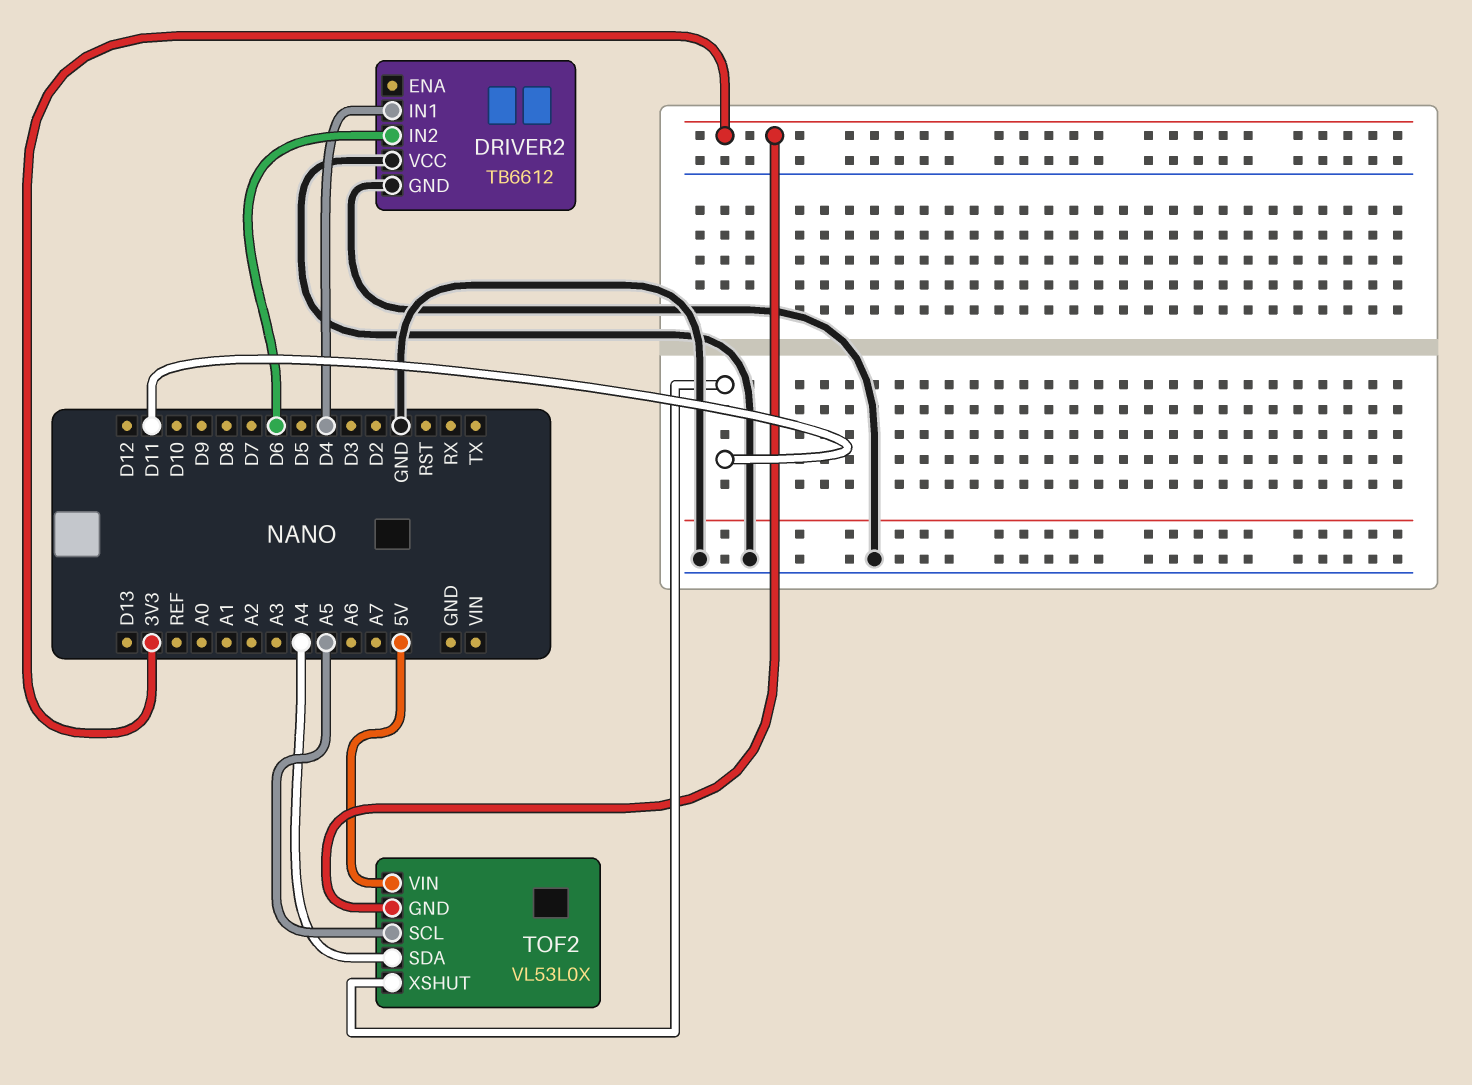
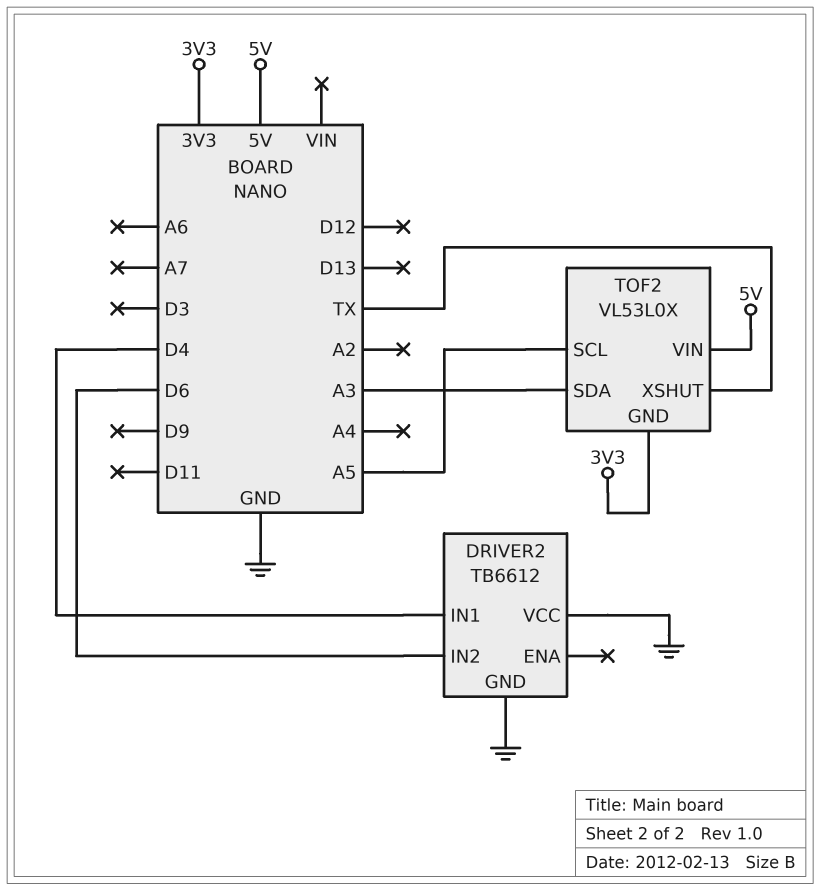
TOF2 pin SDA: A4 -> A3
TOF2 pin XSHUT: D11 -> TX

